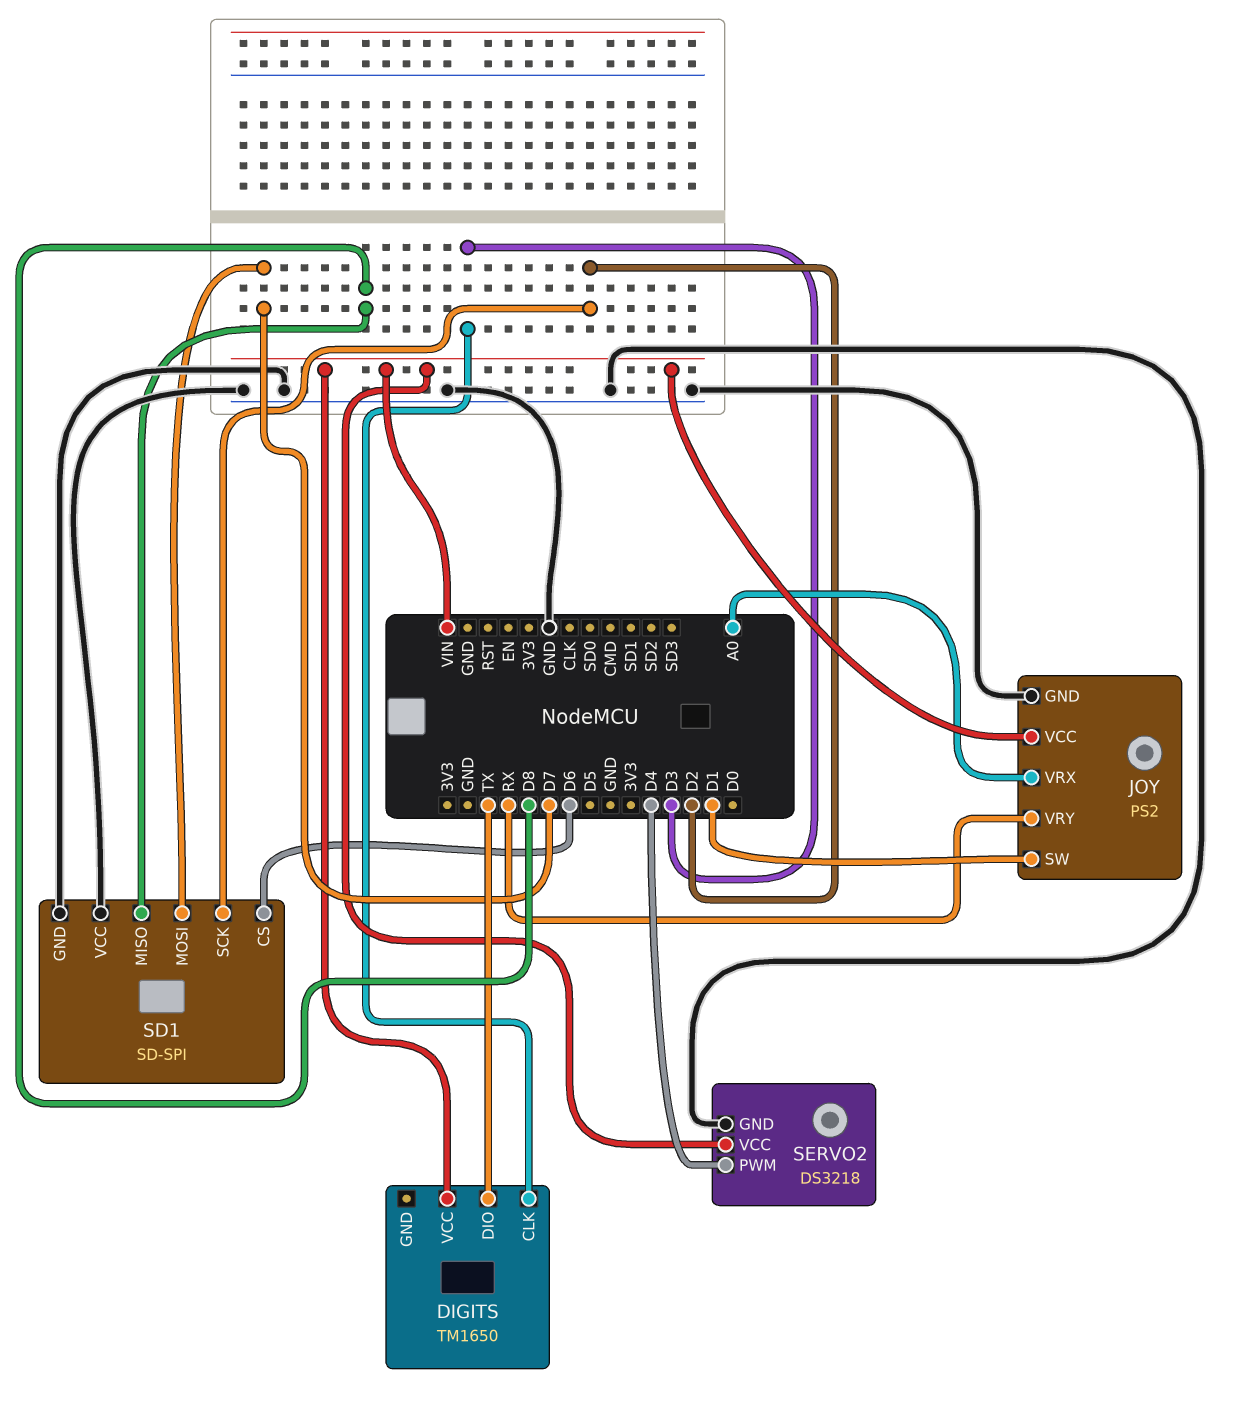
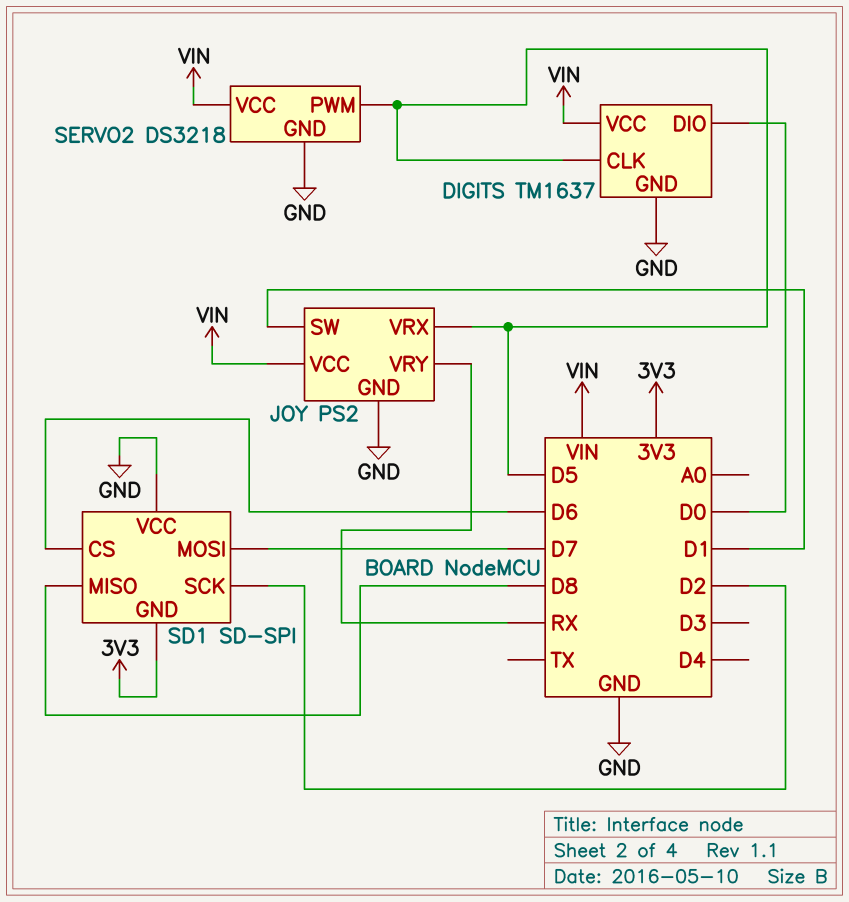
DIGITS: TM1650 -> TM1637
DIGITS pin CLK: D3 -> D5
DIGITS pin DIO: TX -> D0
DIGITS pin GND: none -> GND
JOY pin VRX: A0 -> D5
SD1 pin GND: GND -> 3V3
SERVO2 pin PWM: D4 -> D5

